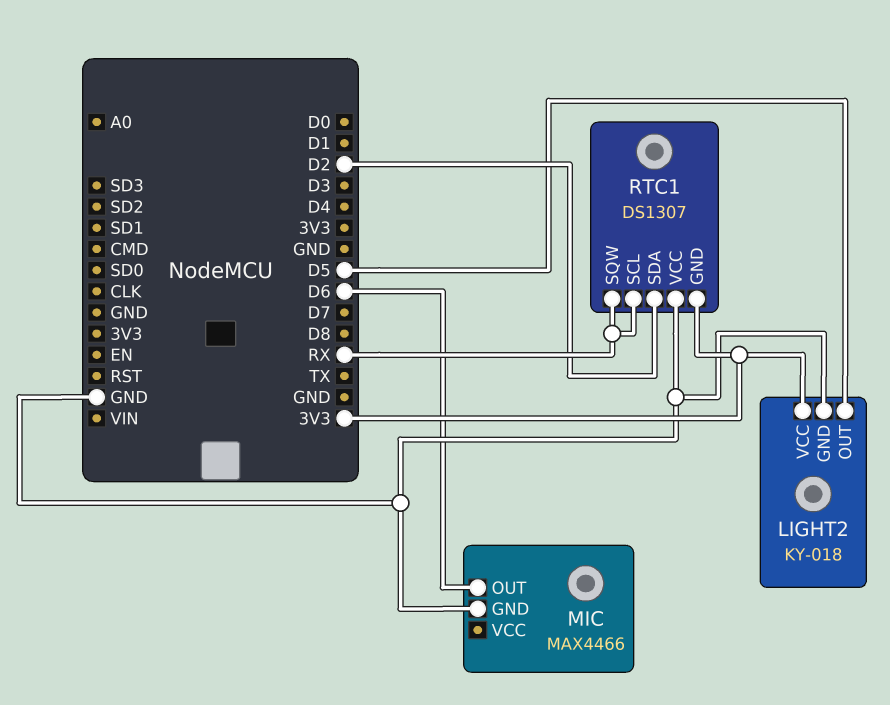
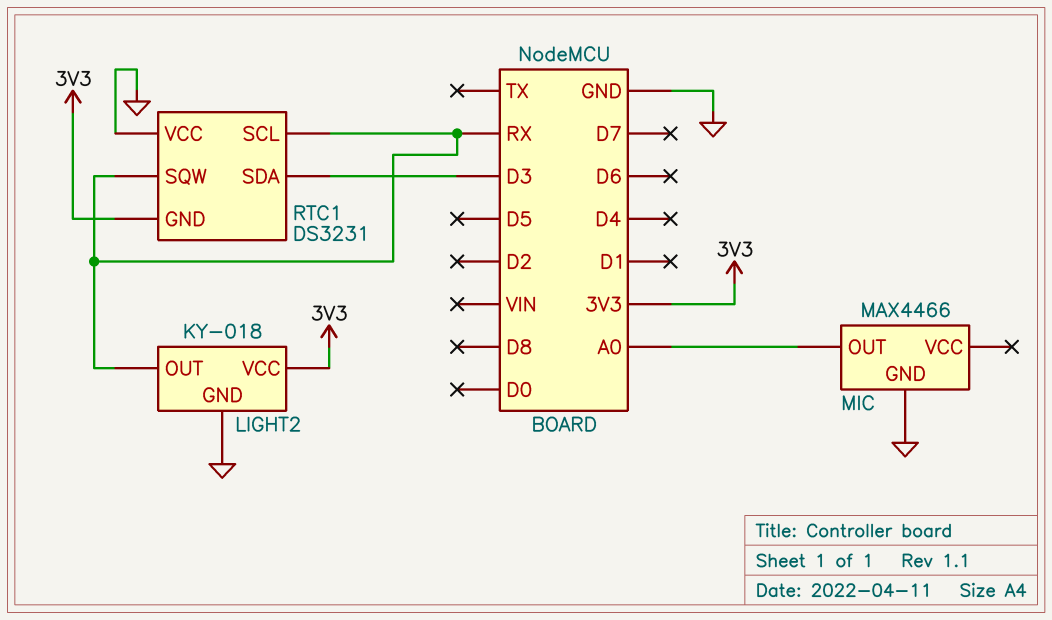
LIGHT2 pin OUT: D5 -> RX
MIC pin OUT: D6 -> A0
RTC1: DS1307 -> DS3231
RTC1 pin SDA: D2 -> D3

